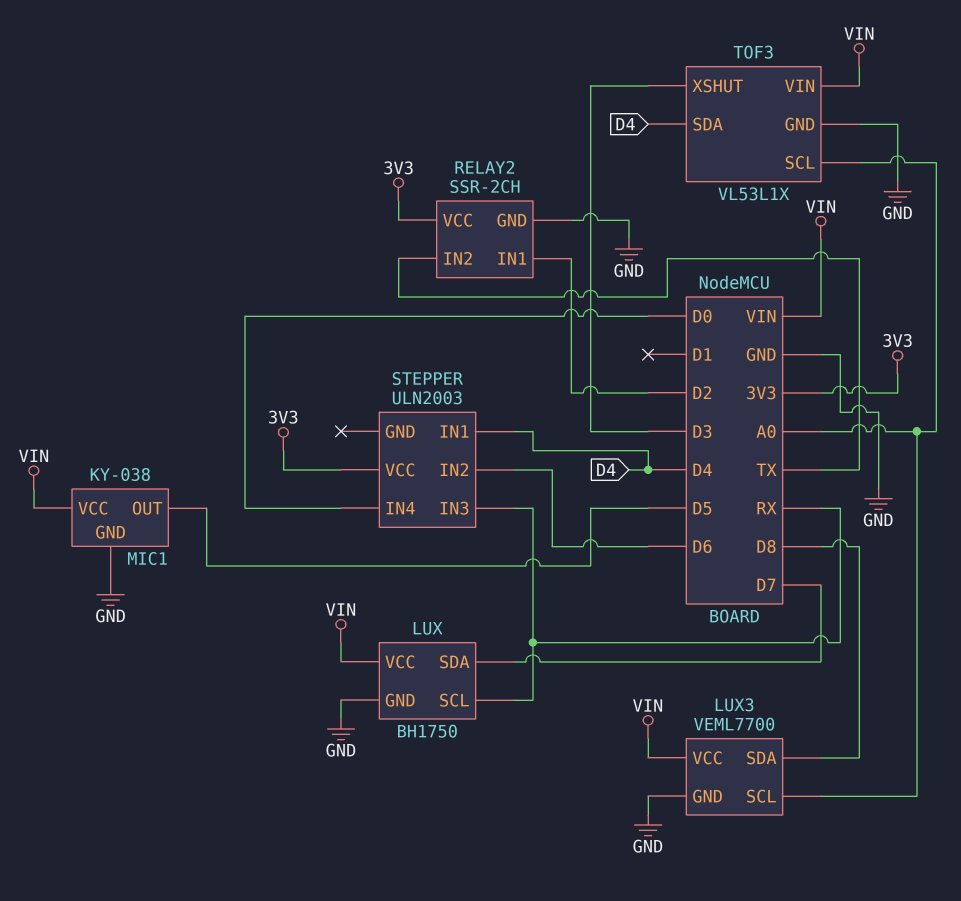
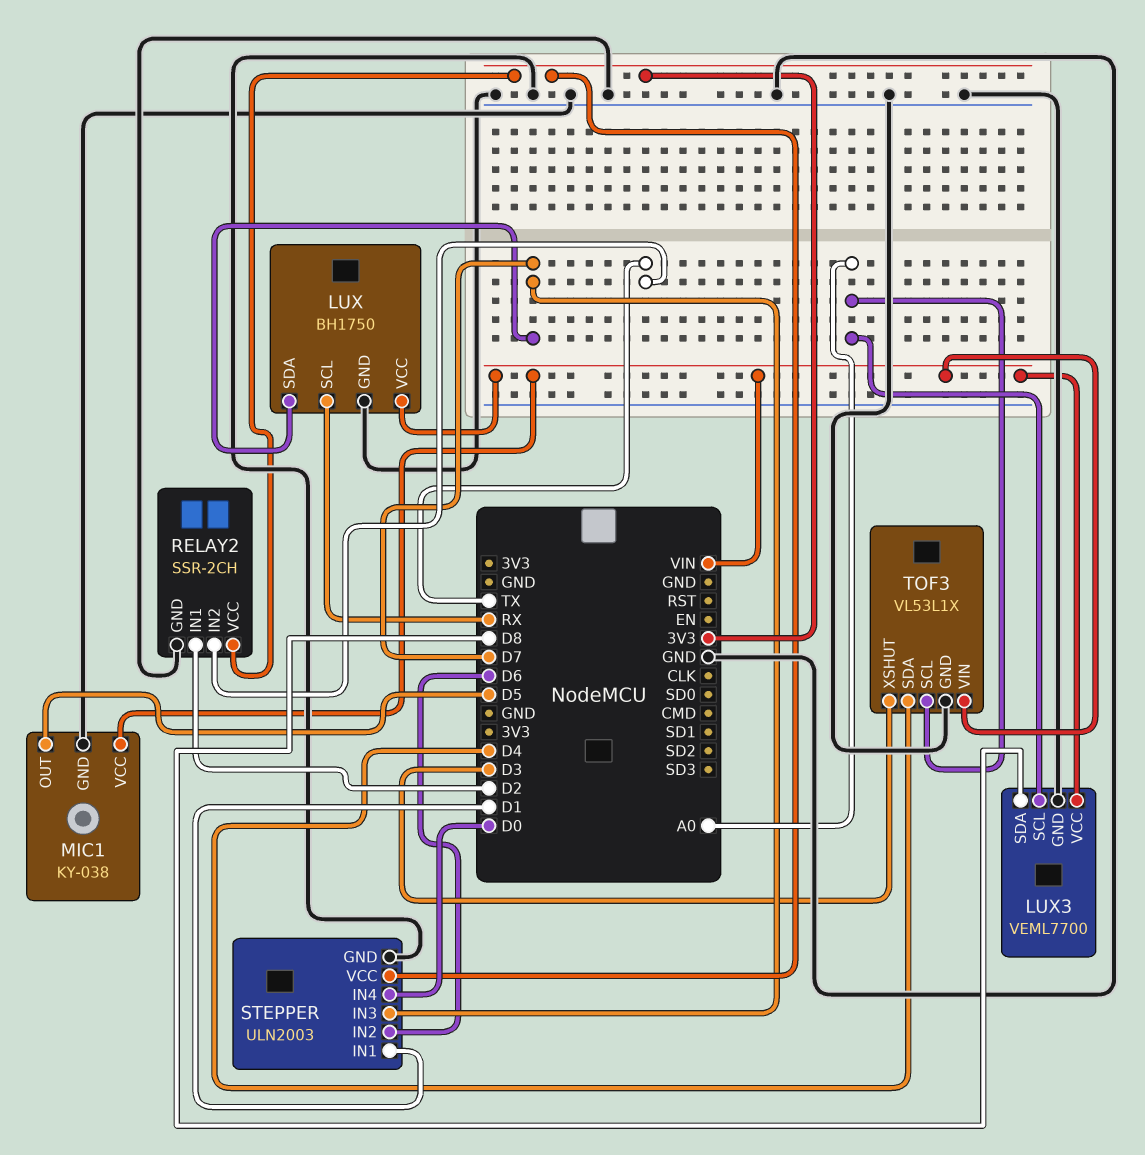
STEPPER pin GND: none -> GND
STEPPER pin IN1: D4 -> D1
STEPPER pin IN3: RX -> D7

